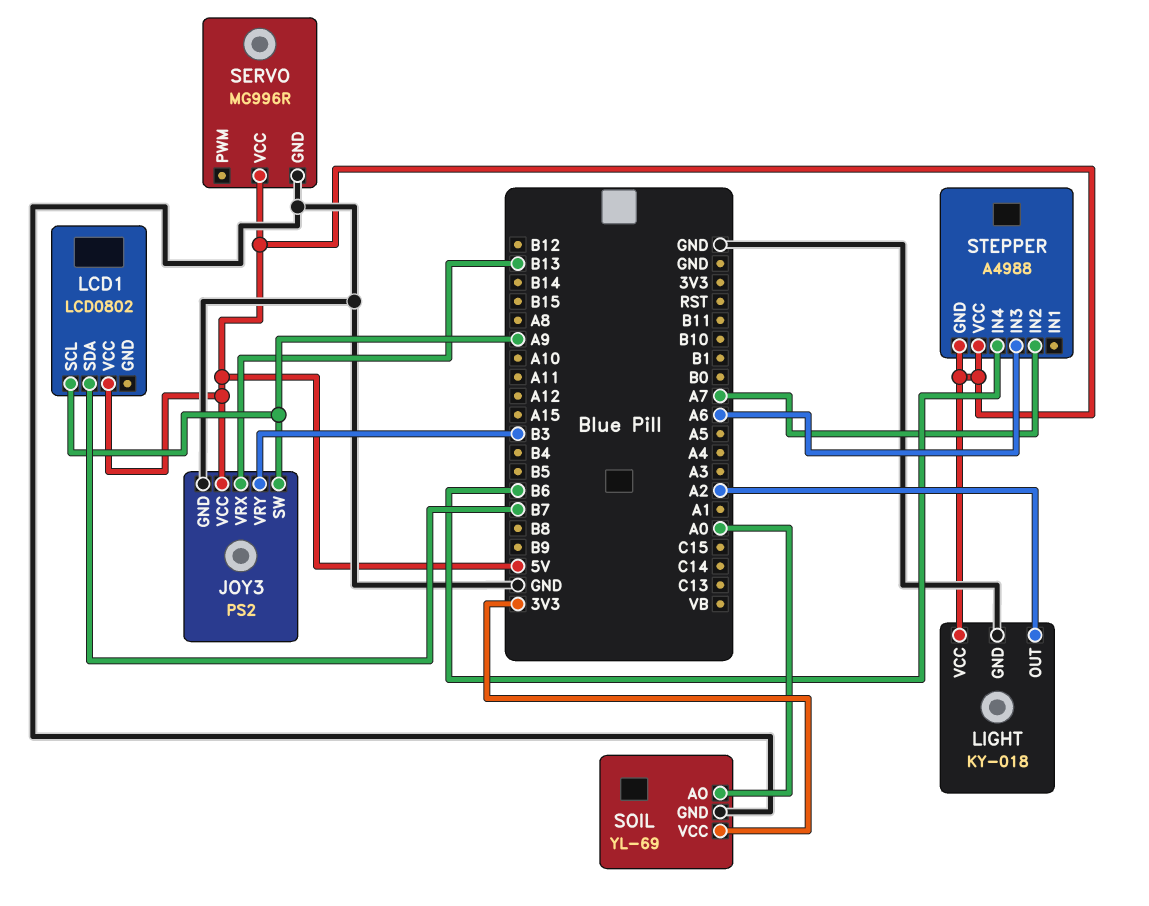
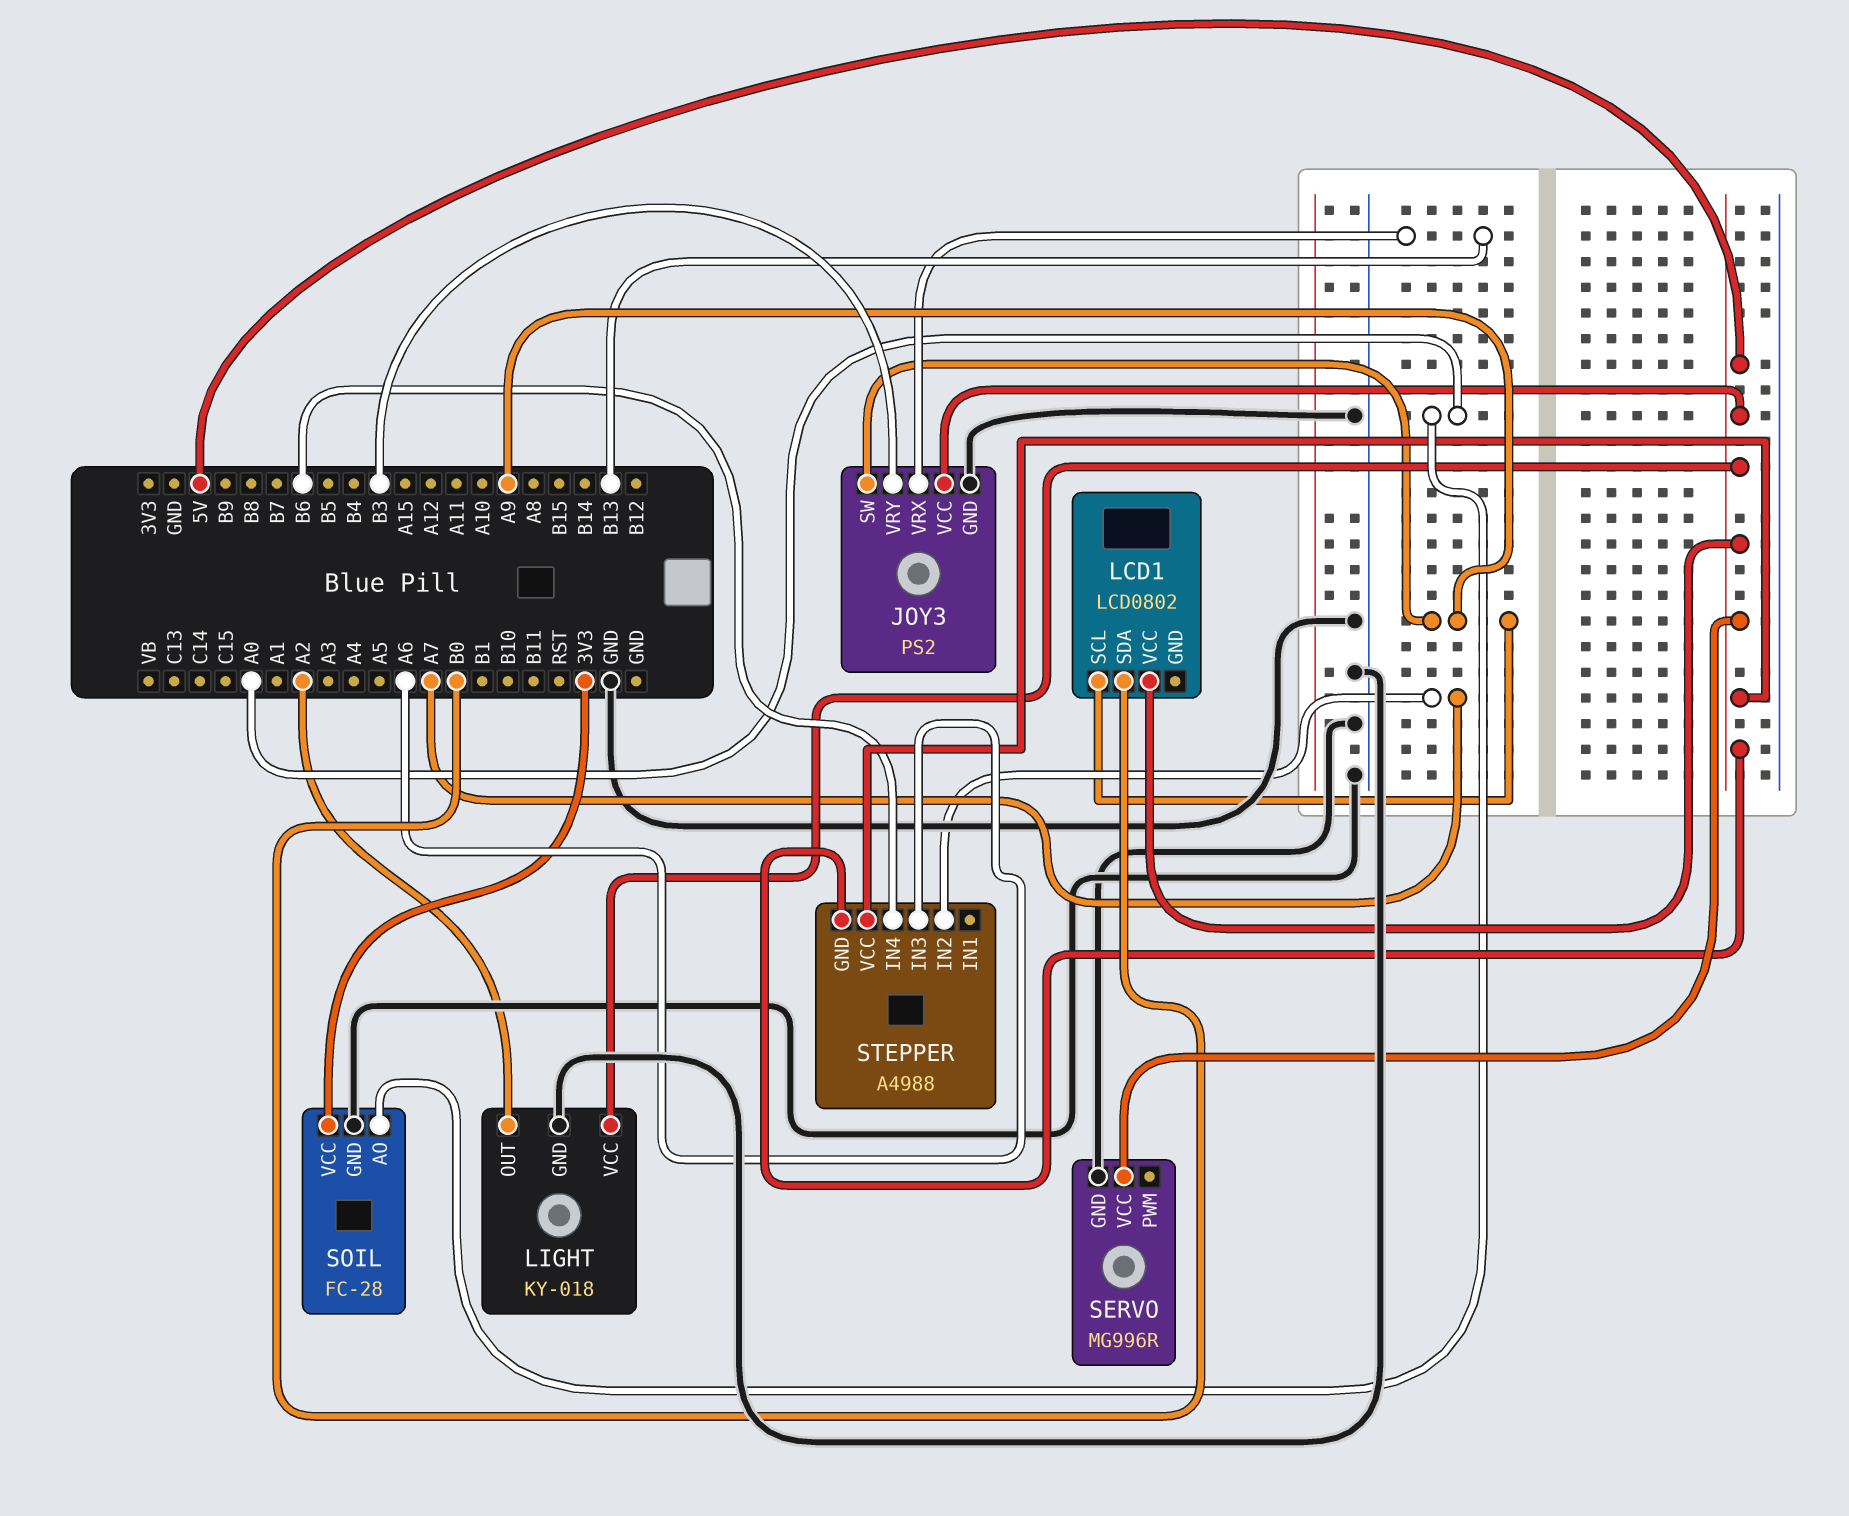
LCD1 pin SDA: B7 -> B0
SOIL: YL-69 -> FC-28

